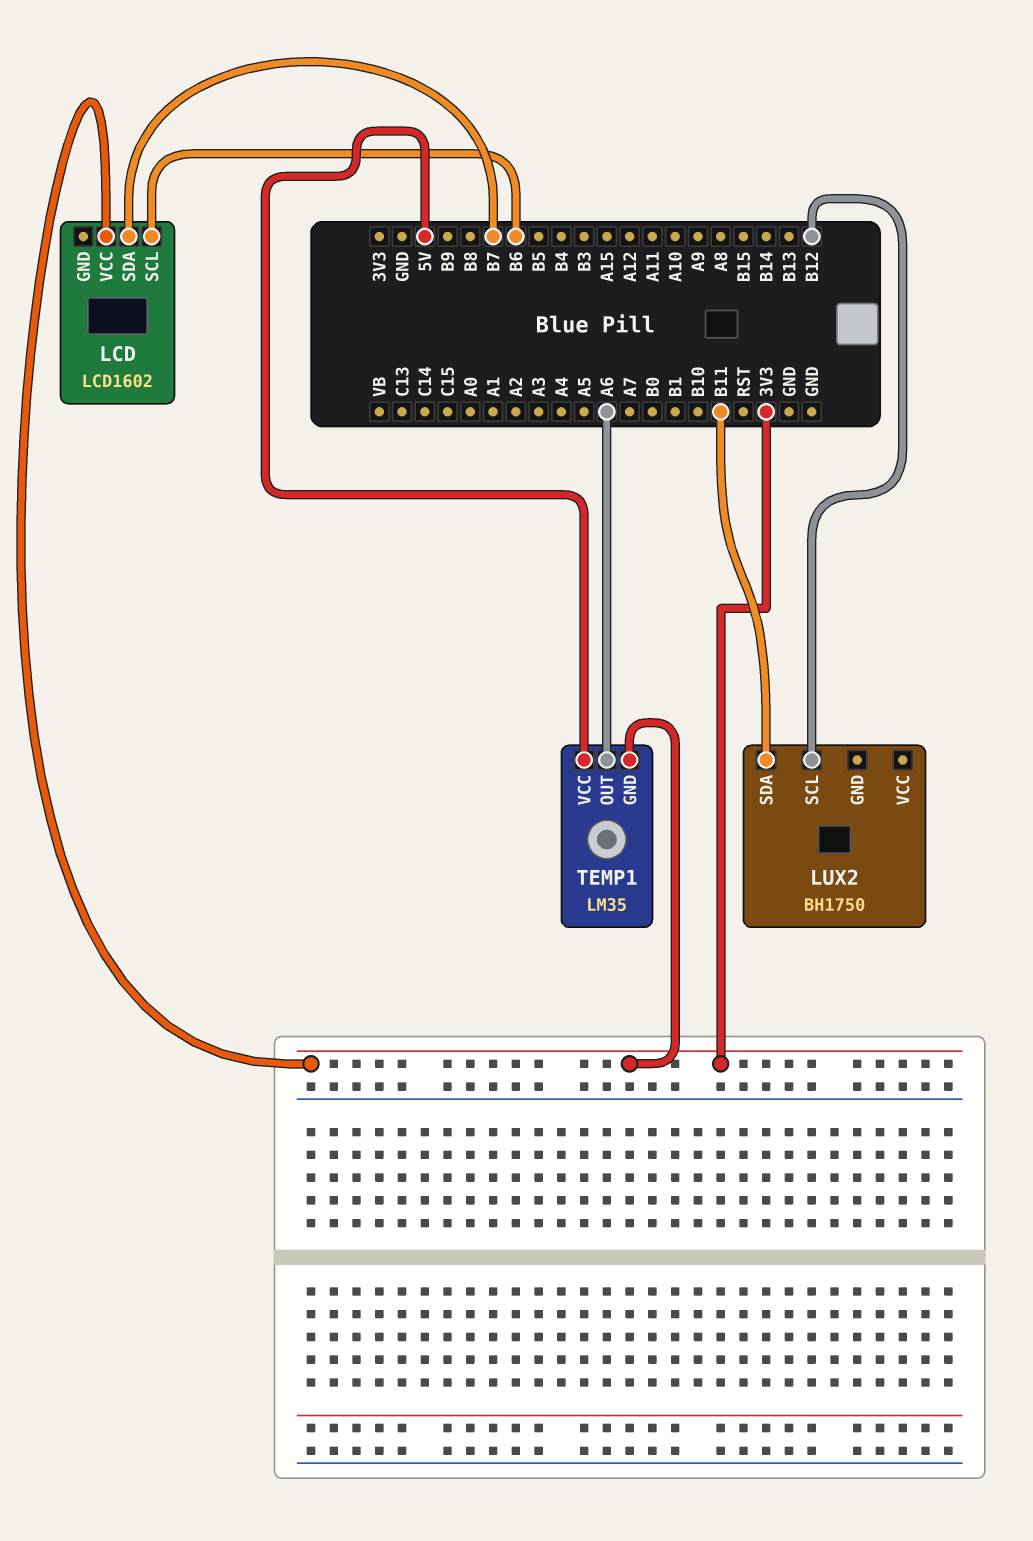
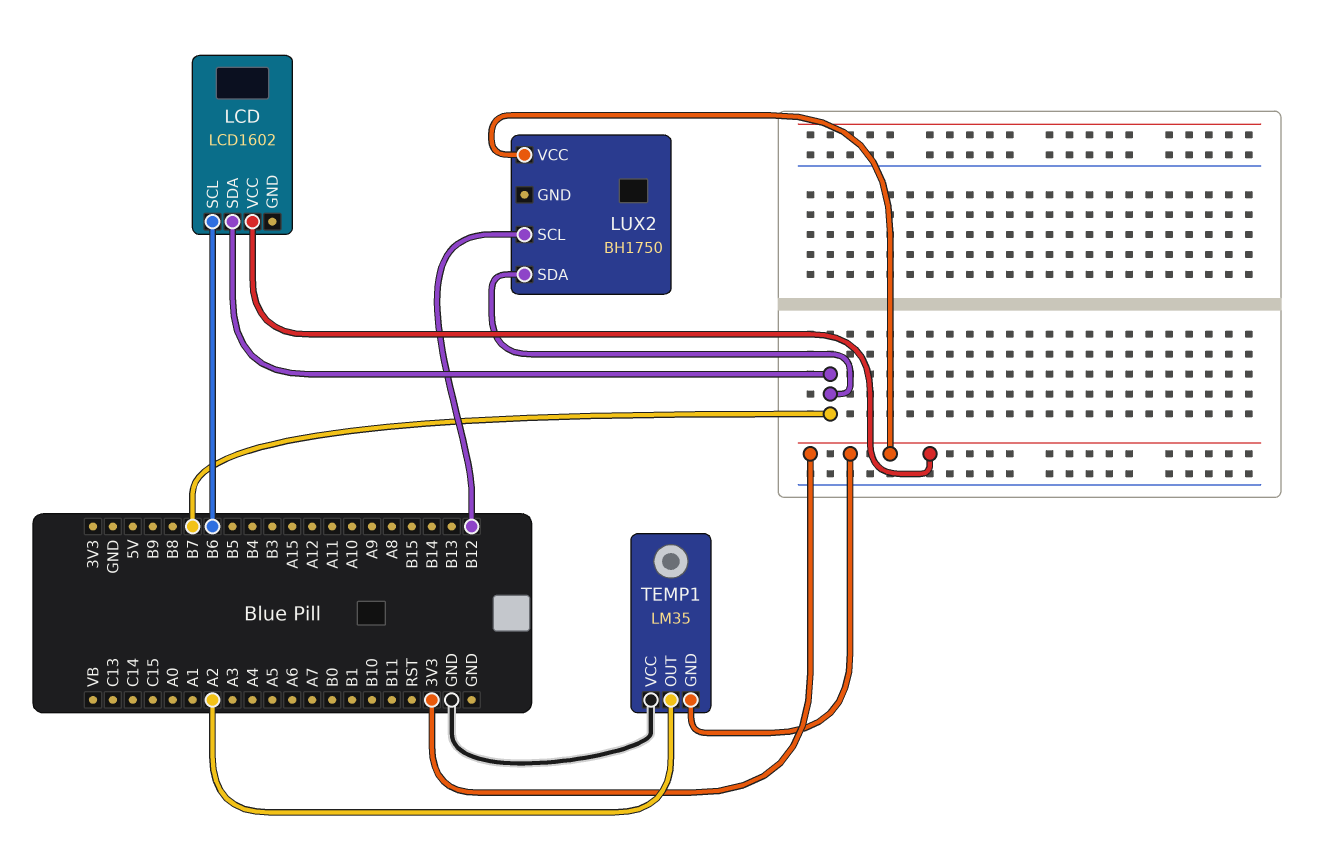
LUX2 pin SDA: B11 -> B7
LUX2 pin VCC: none -> 3V3
TEMP1 pin OUT: A6 -> A2
TEMP1 pin VCC: 5V -> GND

